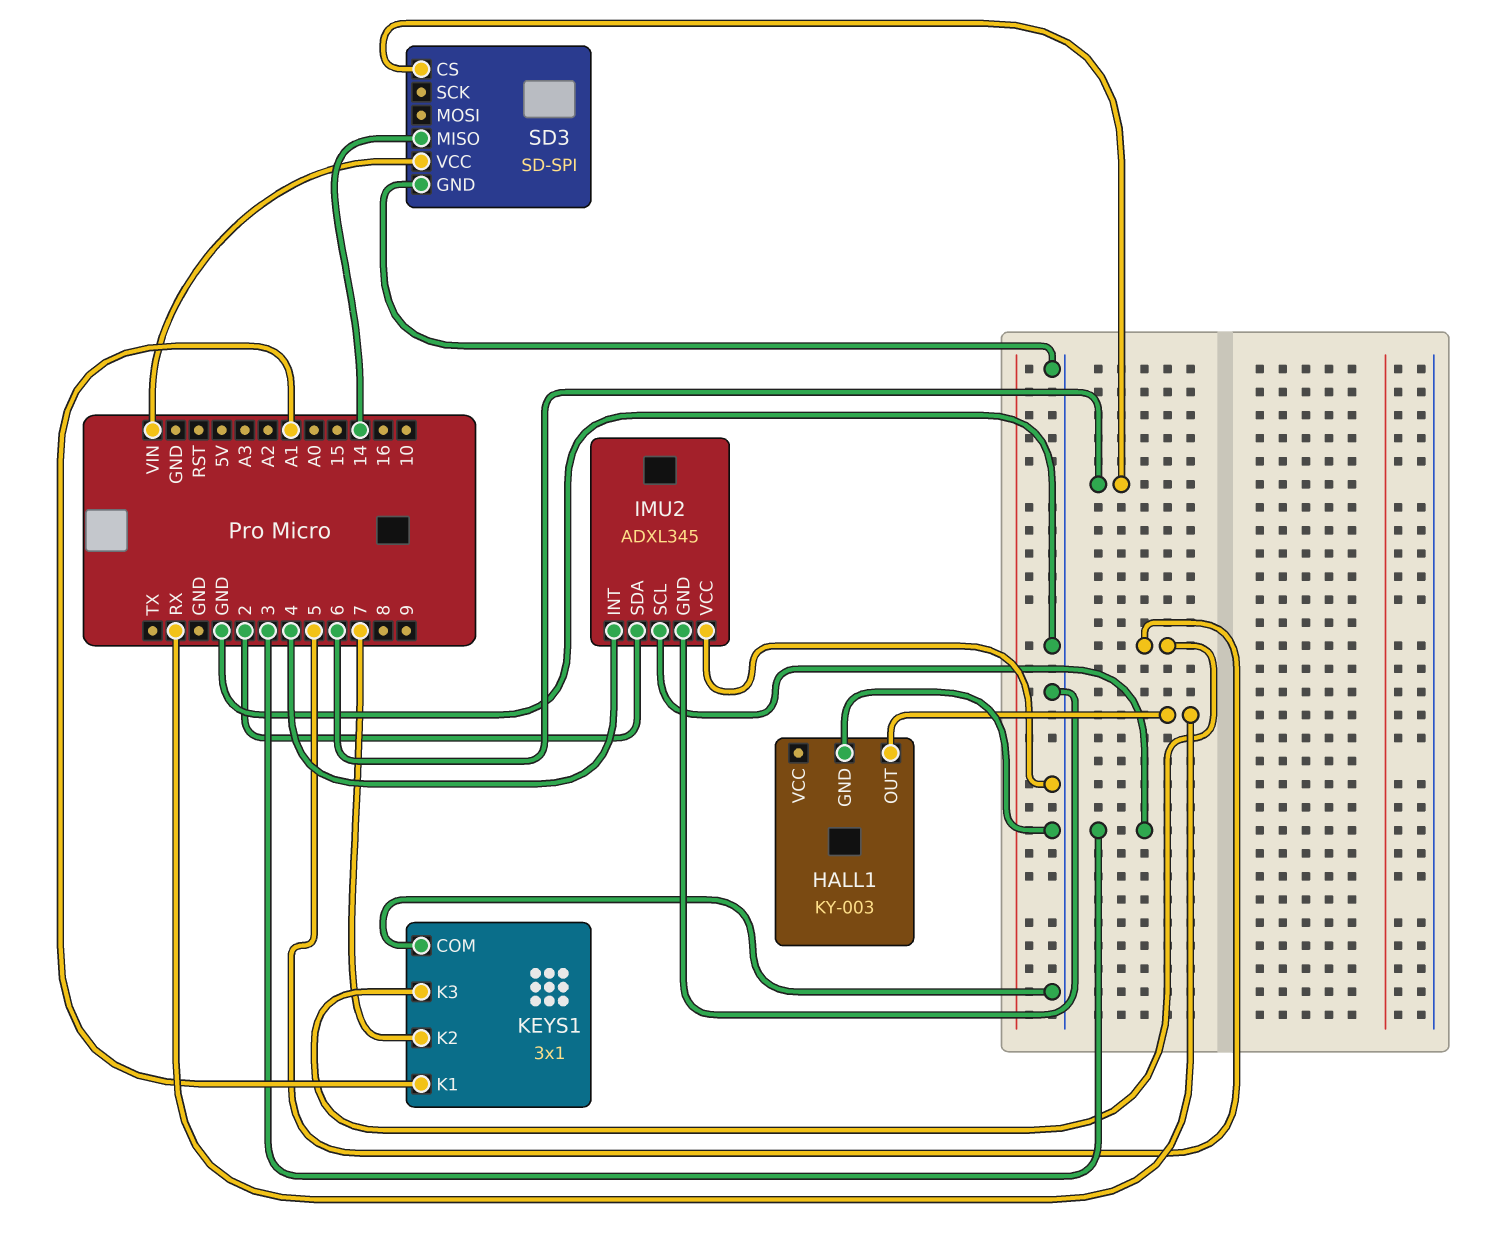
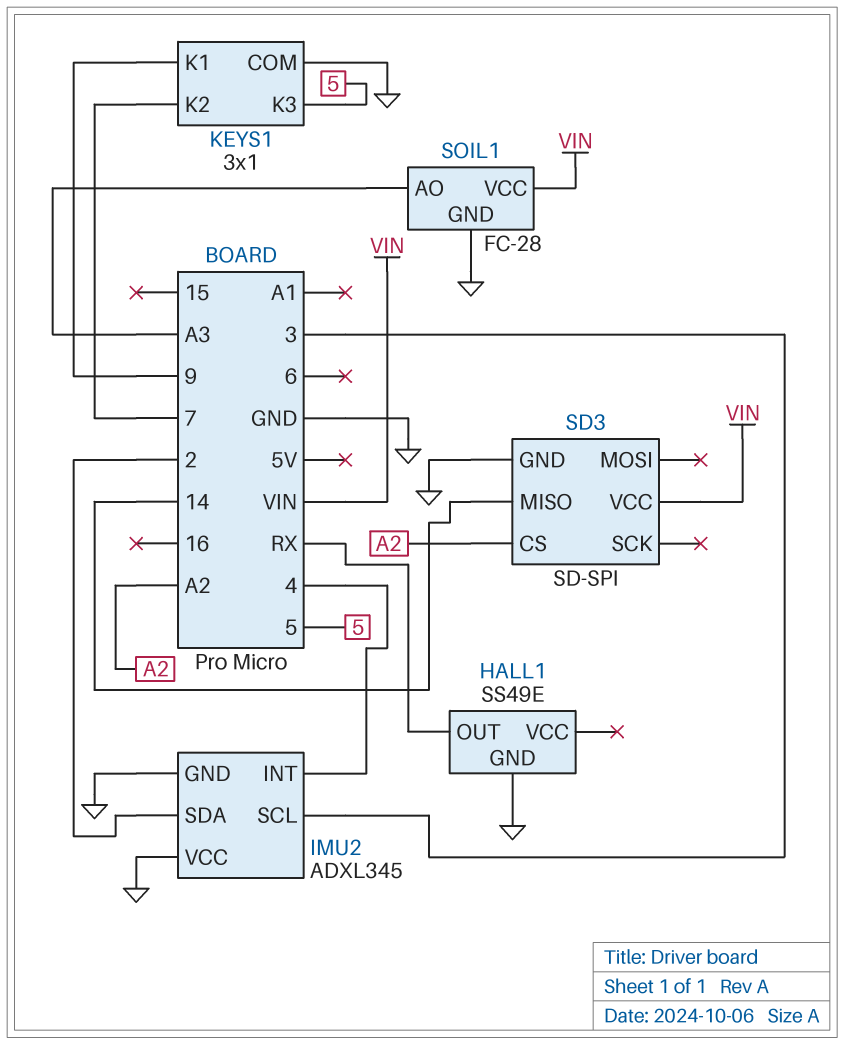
HALL1: KY-003 -> SS49E
KEYS1 pin K1: A1 -> 9
SD3 pin CS: 6 -> A2
SOIL1: none -> FC-28
SOIL1 pin AO: none -> A3
SOIL1 pin GND: none -> GND
SOIL1 pin VCC: none -> VIN

